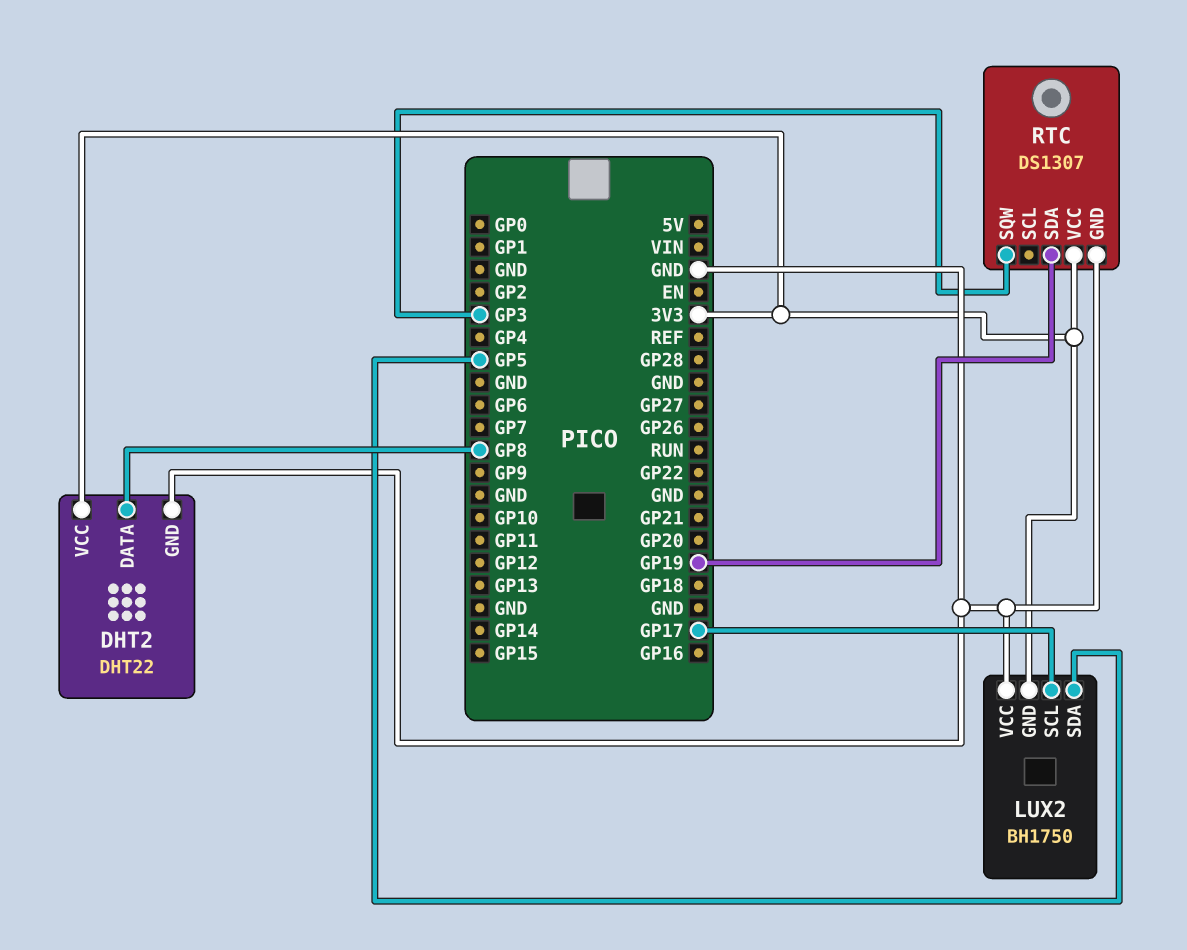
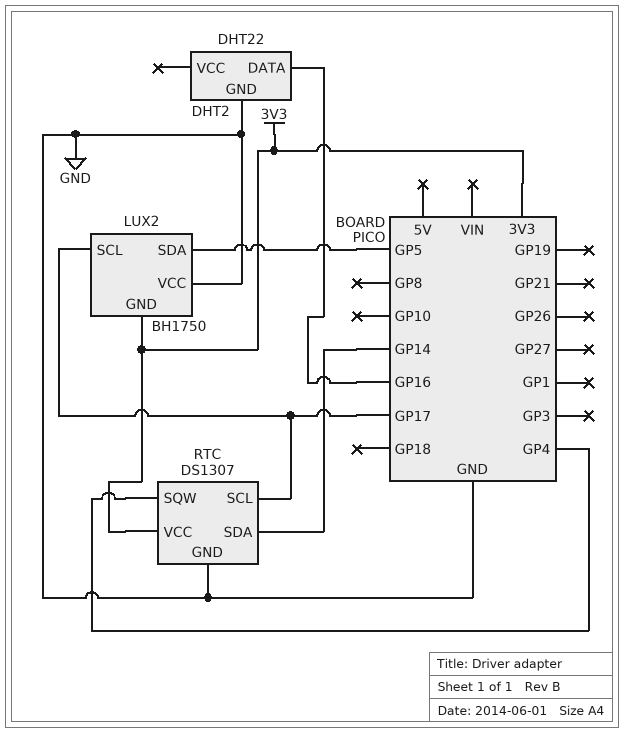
DHT2 pin DATA: GP8 -> GP16
DHT2 pin VCC: 3V3 -> none
RTC pin SCL: none -> GP17
RTC pin SDA: GP19 -> GP14
RTC pin SQW: GP3 -> GP4

